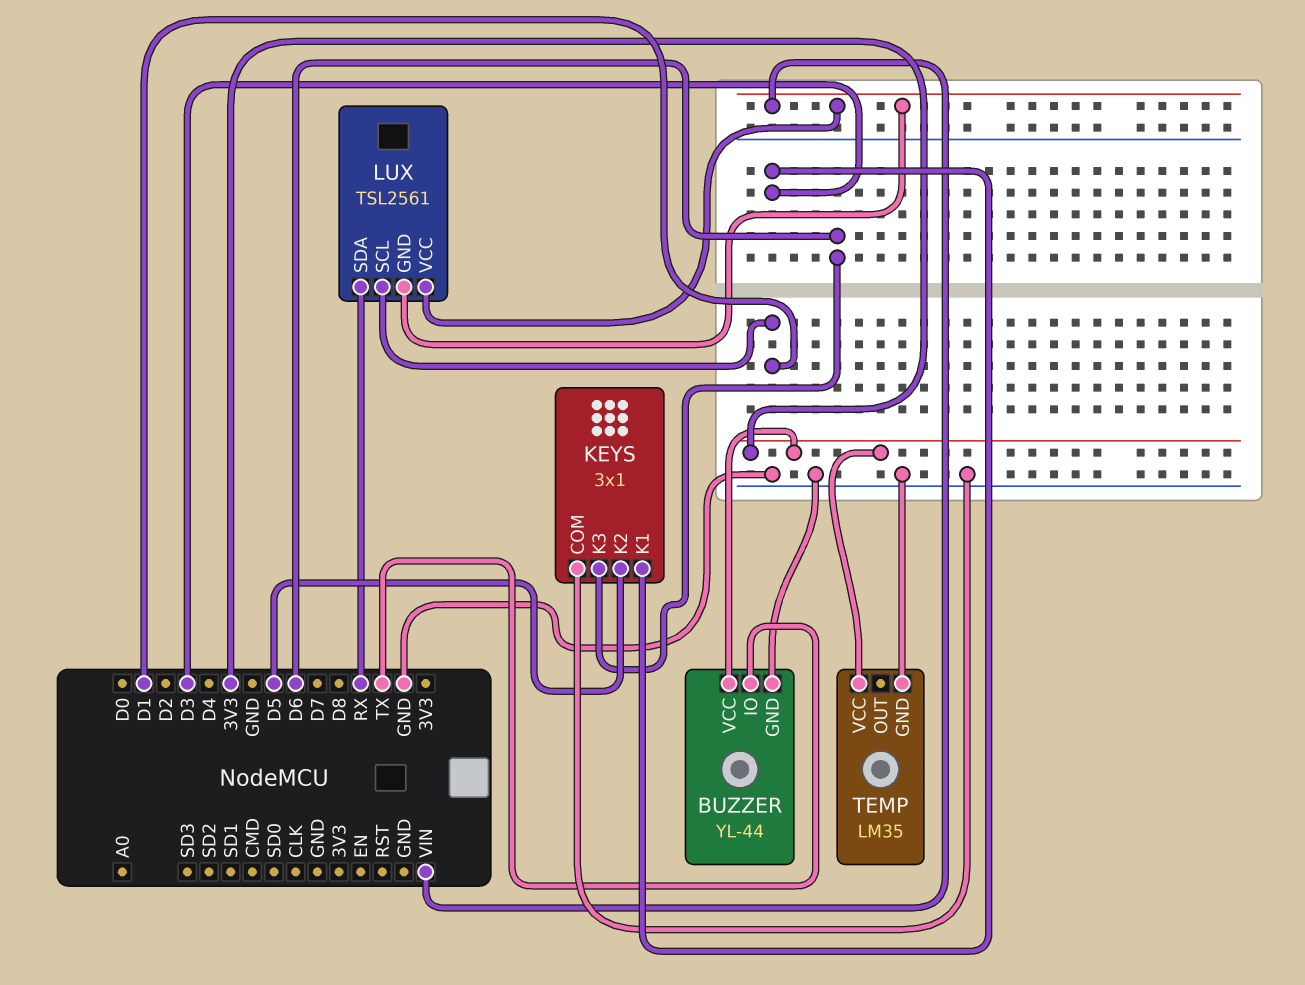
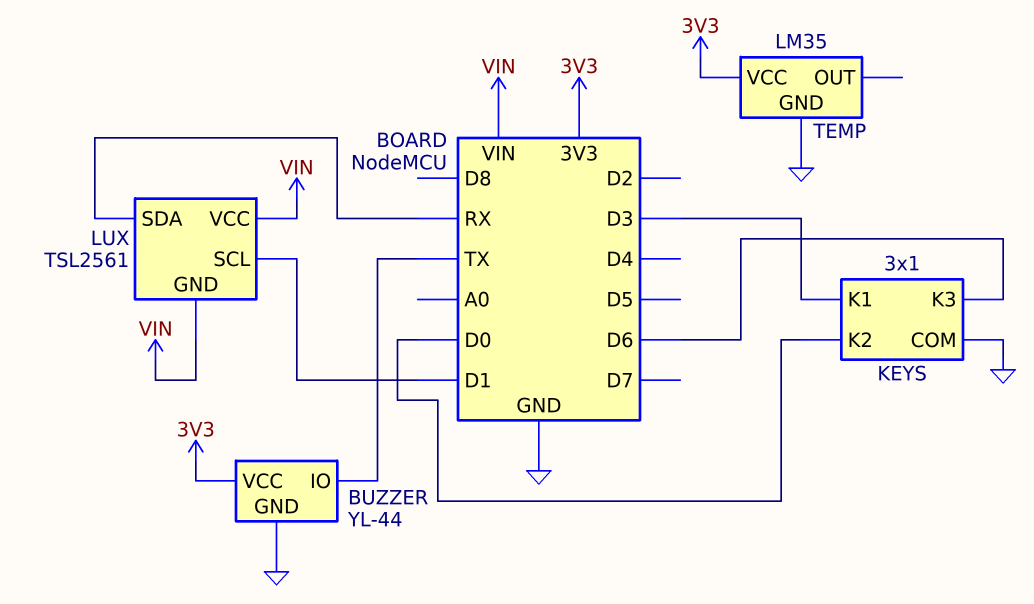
KEYS pin K2: D5 -> D0

